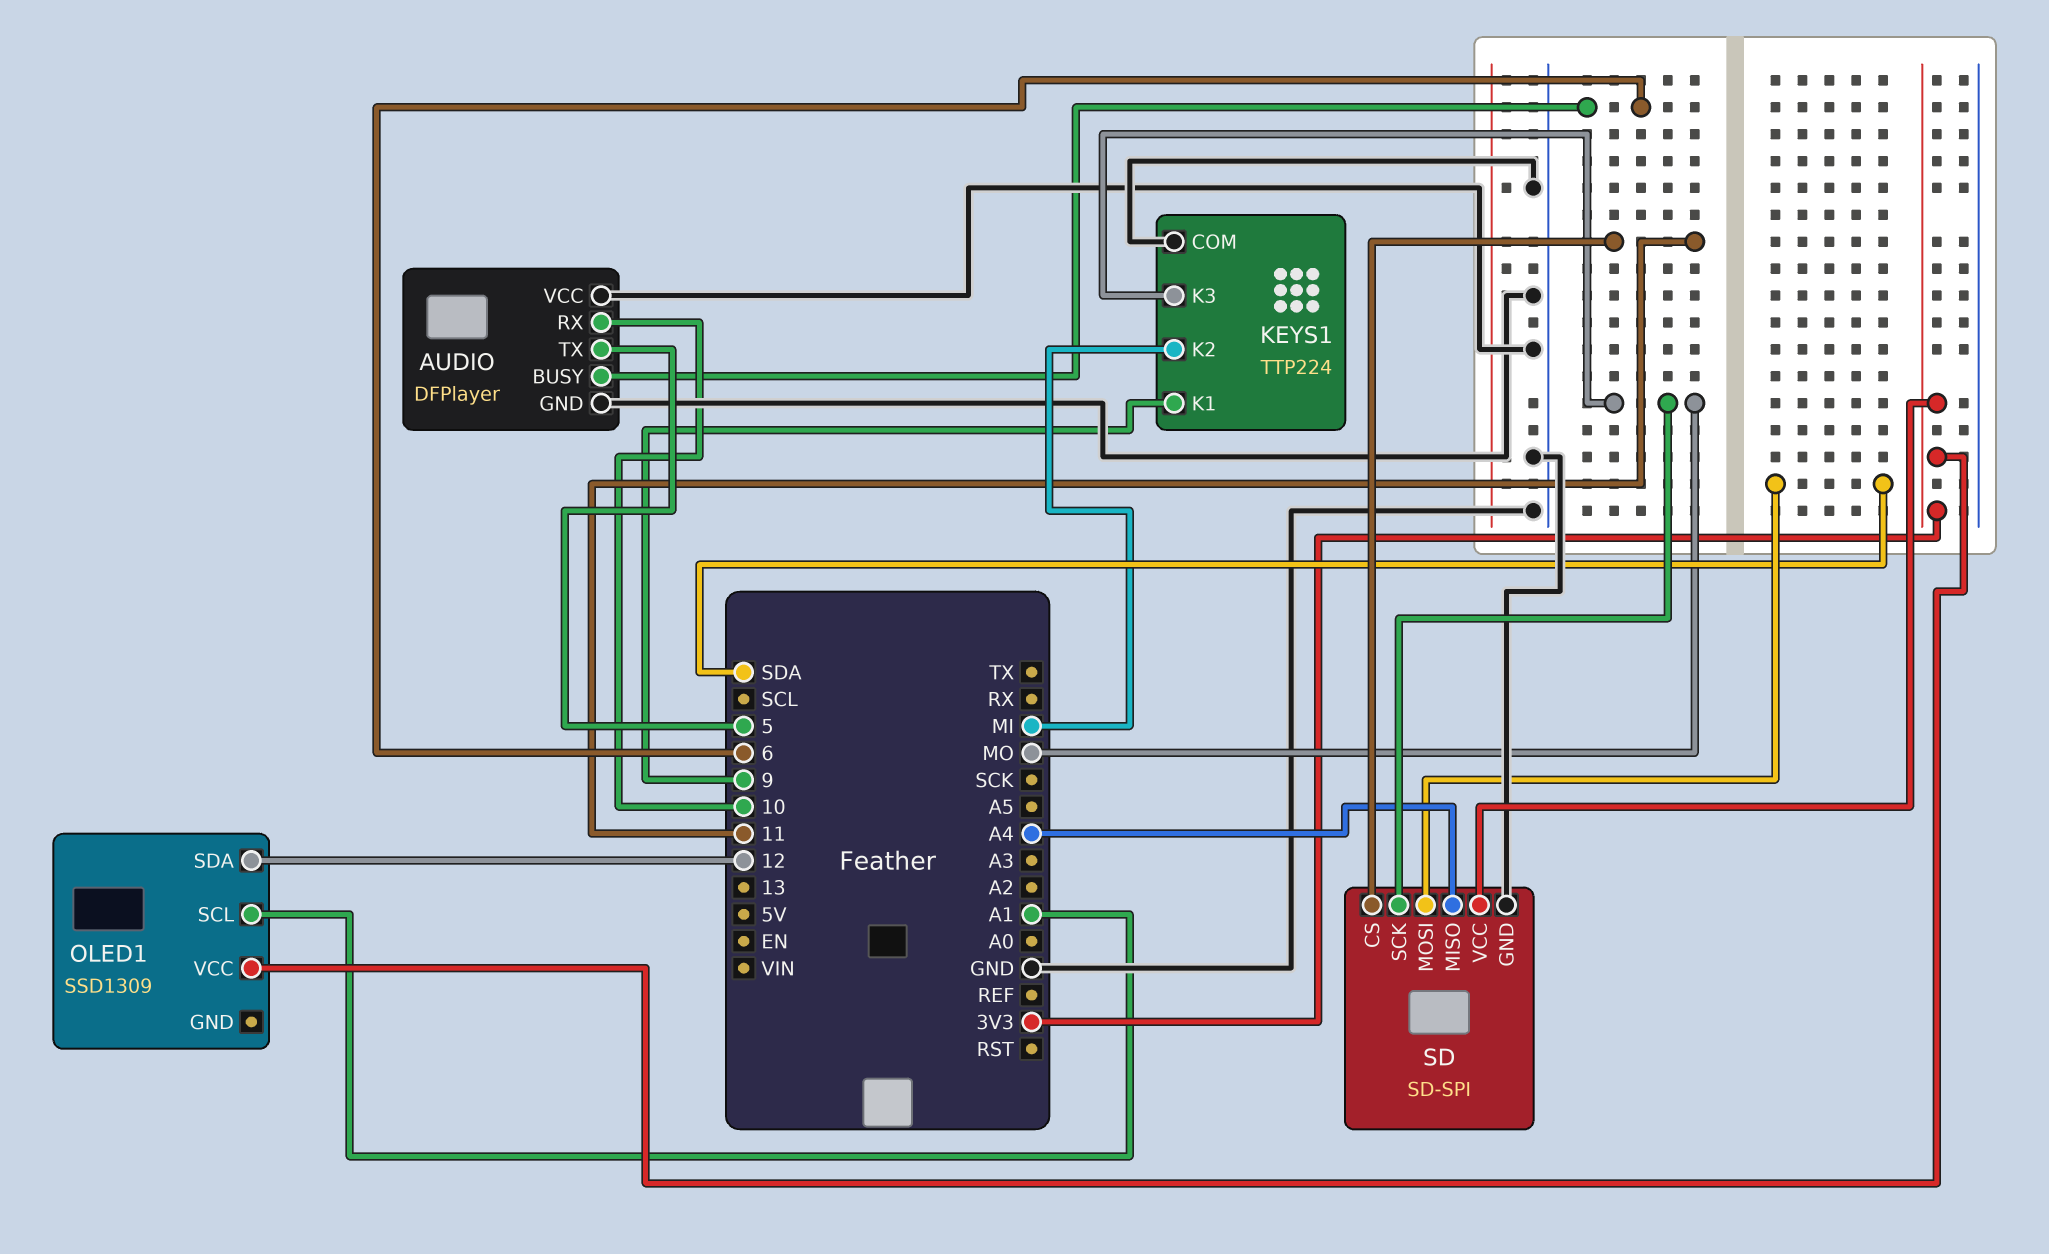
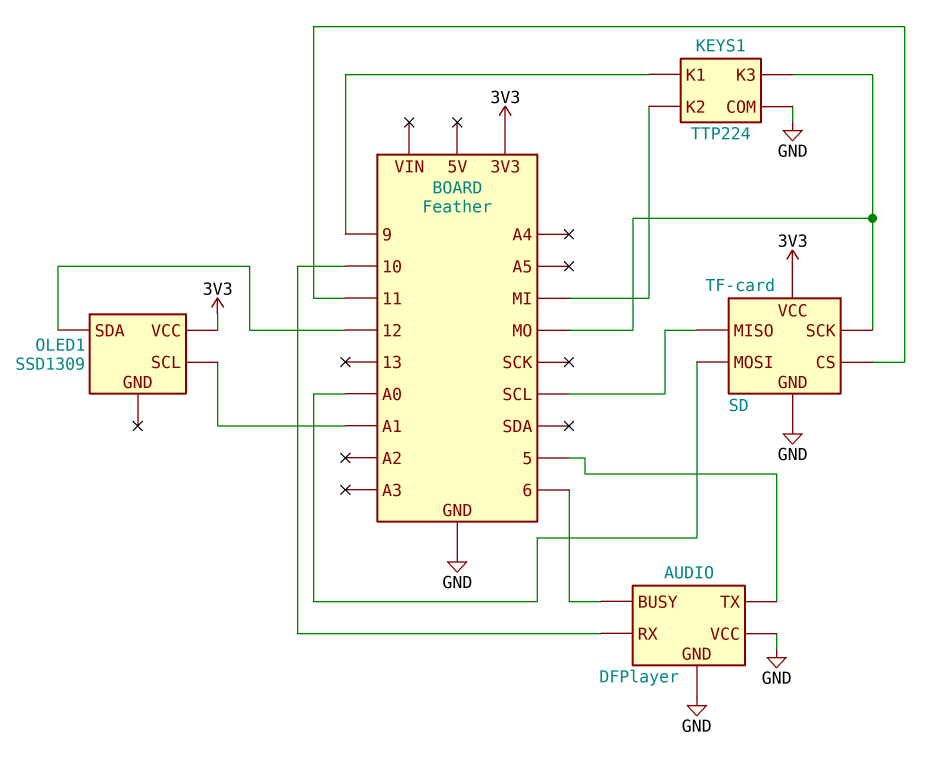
SD: SD-SPI -> TF-card
SD pin MISO: A4 -> SCL
SD pin MOSI: SDA -> A0

